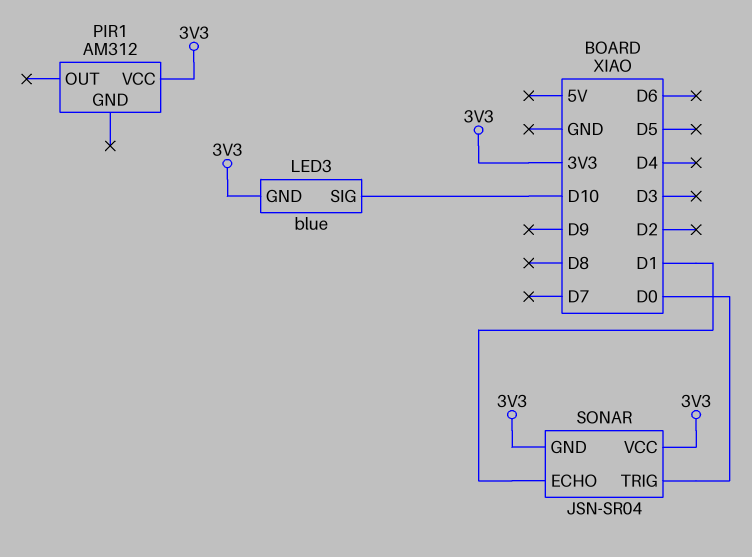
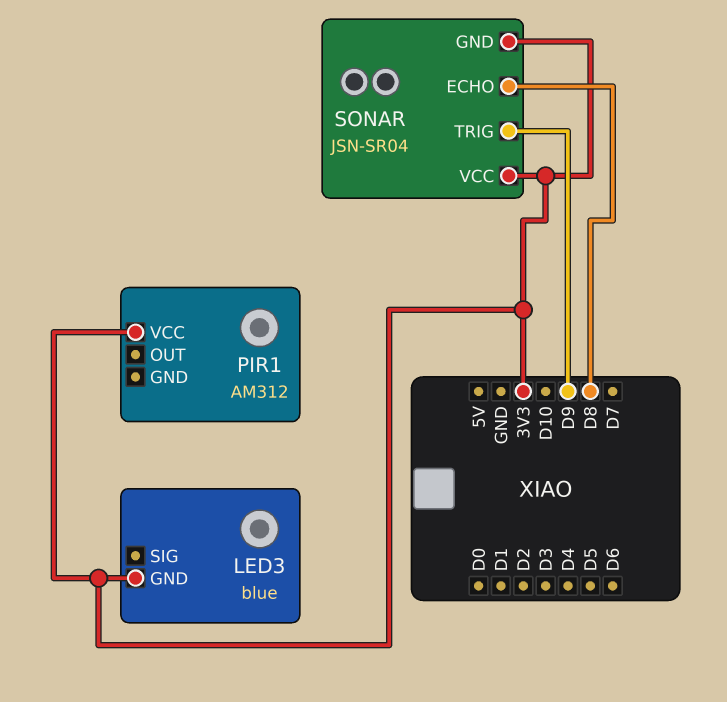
LED3 pin SIG: D10 -> none
SONAR pin ECHO: D1 -> D8
SONAR pin TRIG: D0 -> D9

